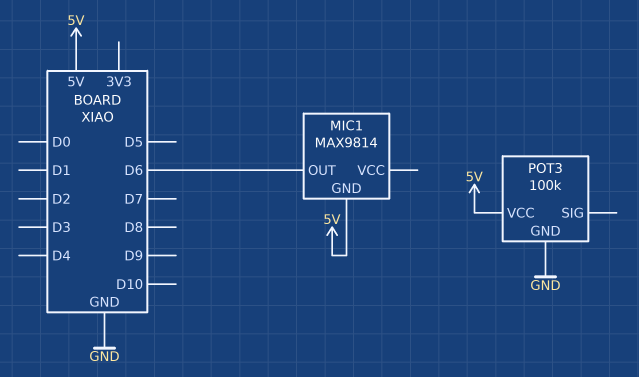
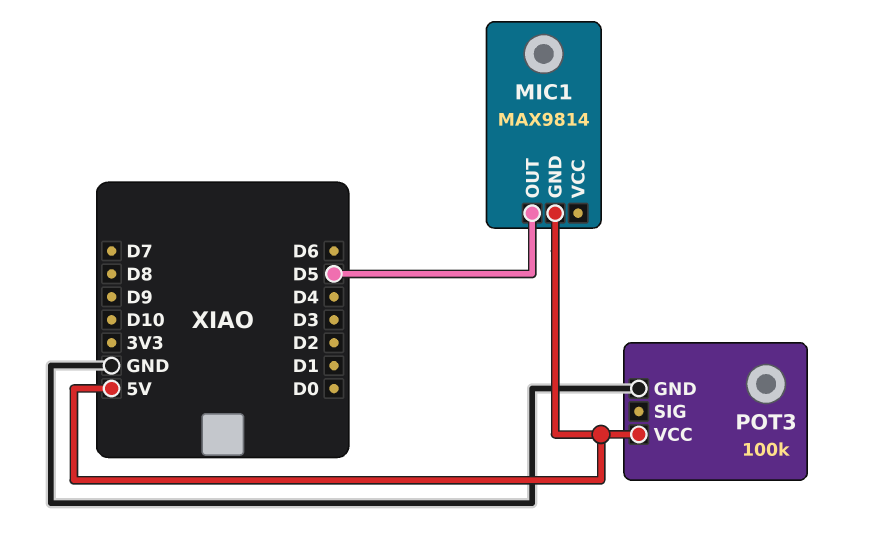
MIC1 pin OUT: D6 -> D5

